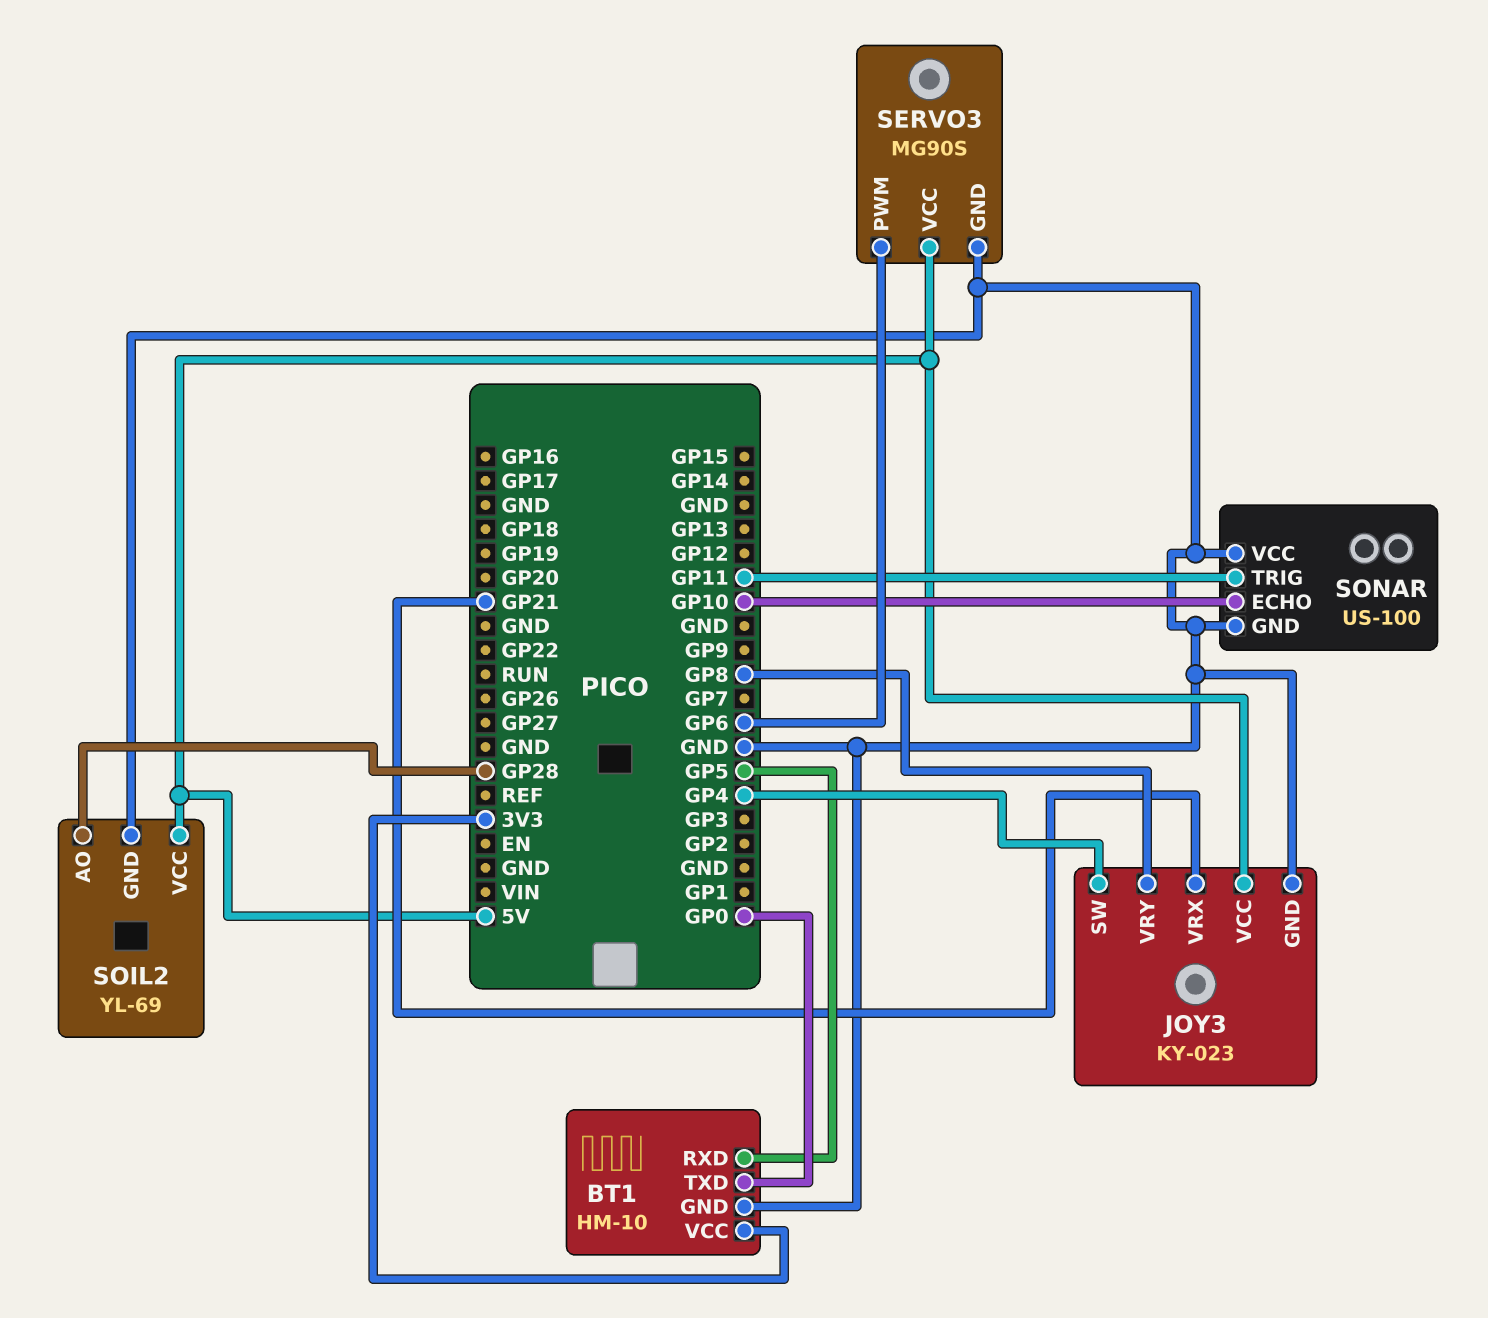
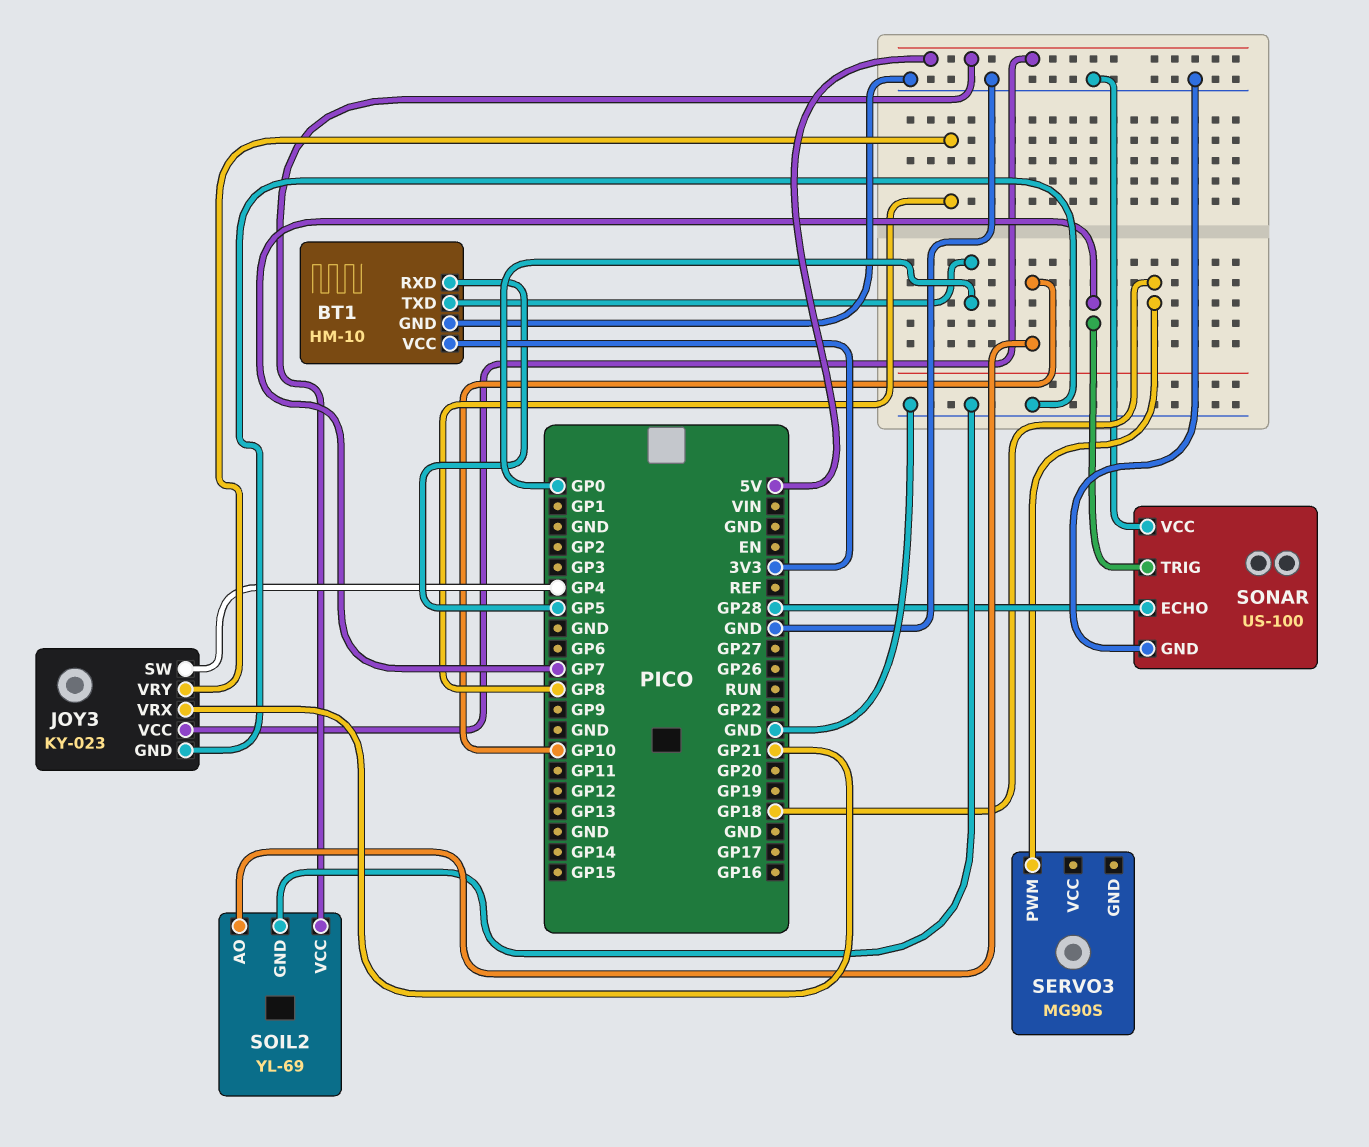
SERVO3 pin GND: GND -> none
SERVO3 pin PWM: GP6 -> GP18
SERVO3 pin VCC: 5V -> none
SOIL2 pin AO: GP28 -> GP10
SONAR pin ECHO: GP10 -> GP28
SONAR pin TRIG: GP11 -> GP7

